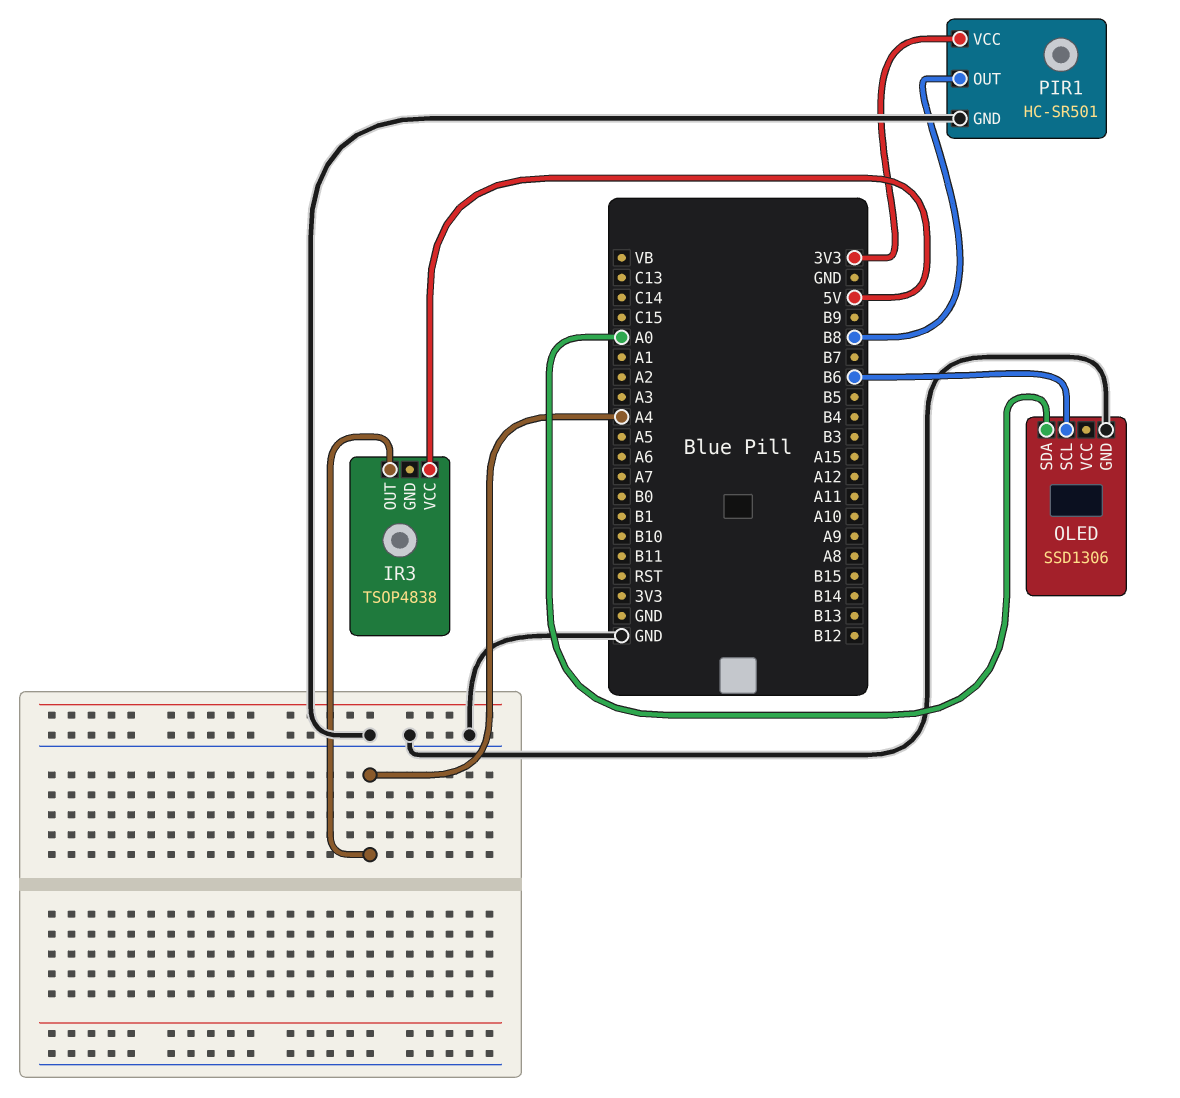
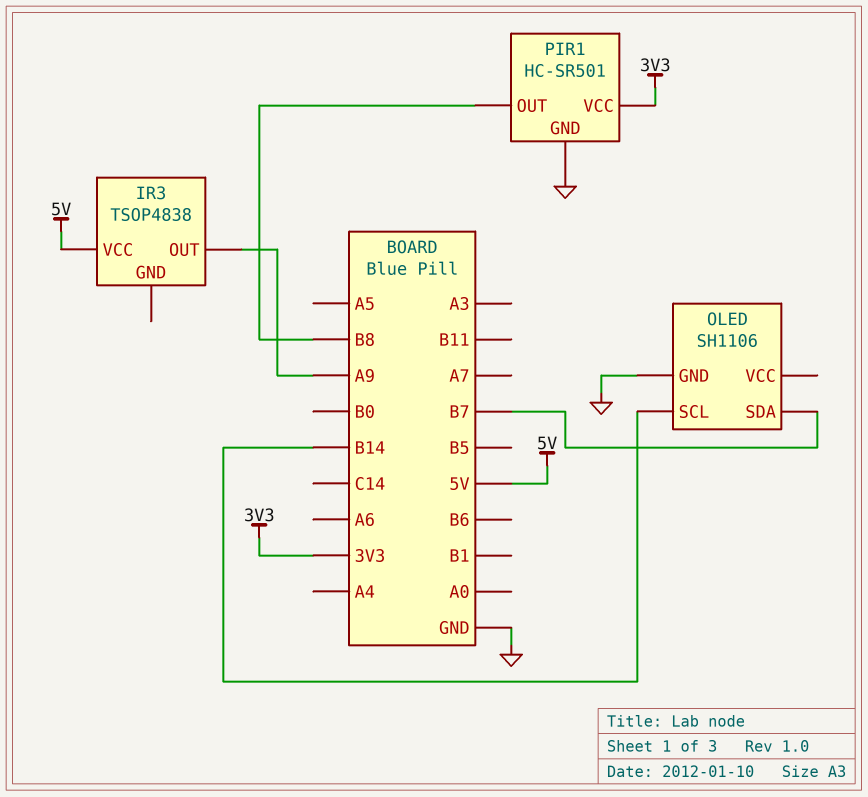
IR3 pin OUT: A4 -> A9
OLED: SSD1306 -> SH1106
OLED pin SCL: B6 -> B14
OLED pin SDA: A0 -> B7

